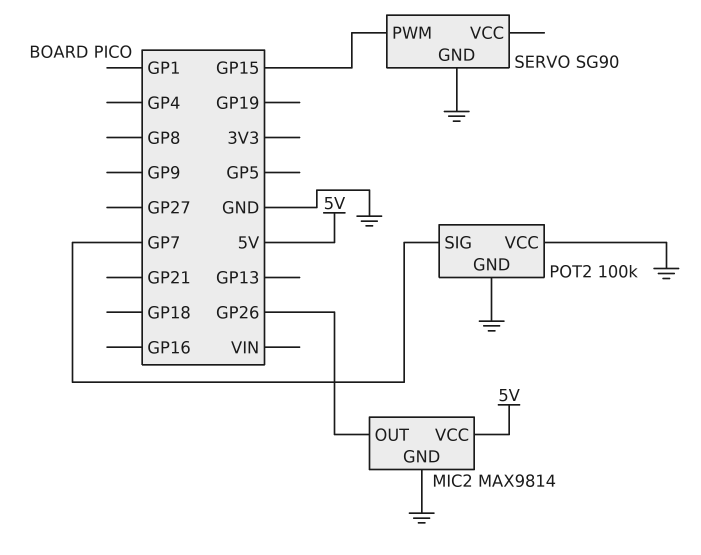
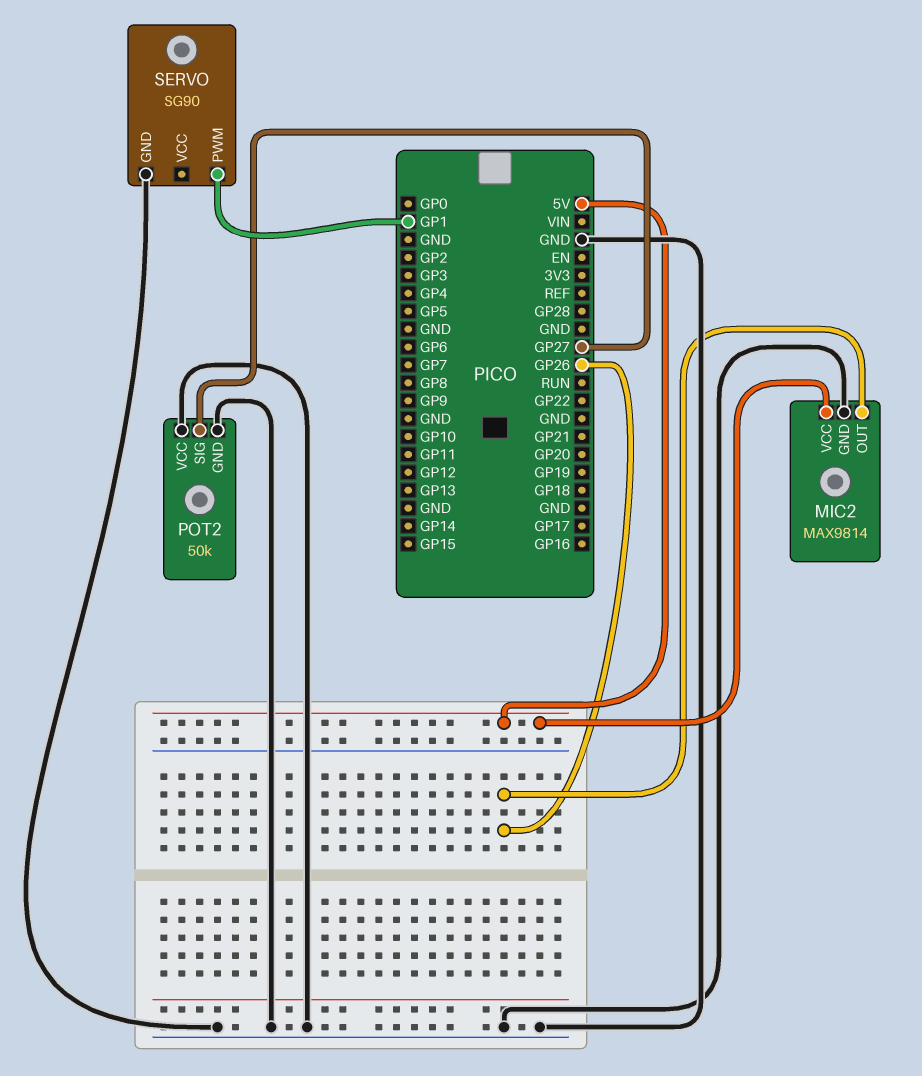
POT2: 100k -> 50k
POT2 pin SIG: GP7 -> GP27
SERVO pin PWM: GP15 -> GP1

